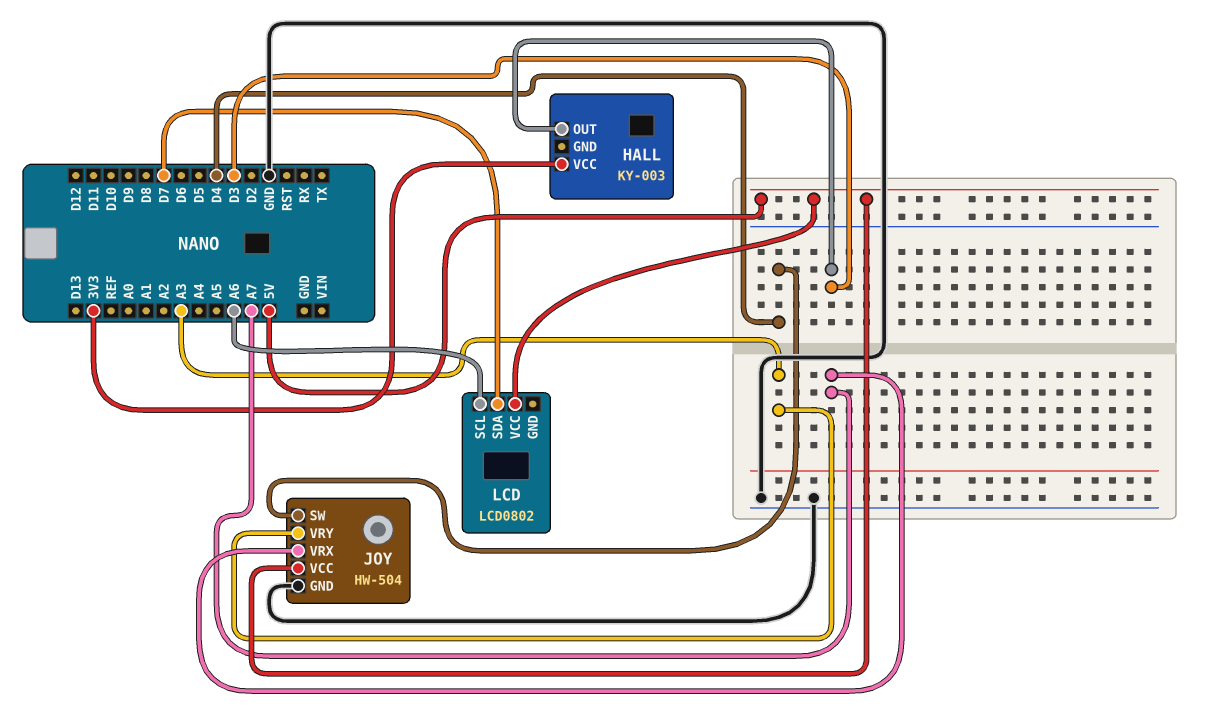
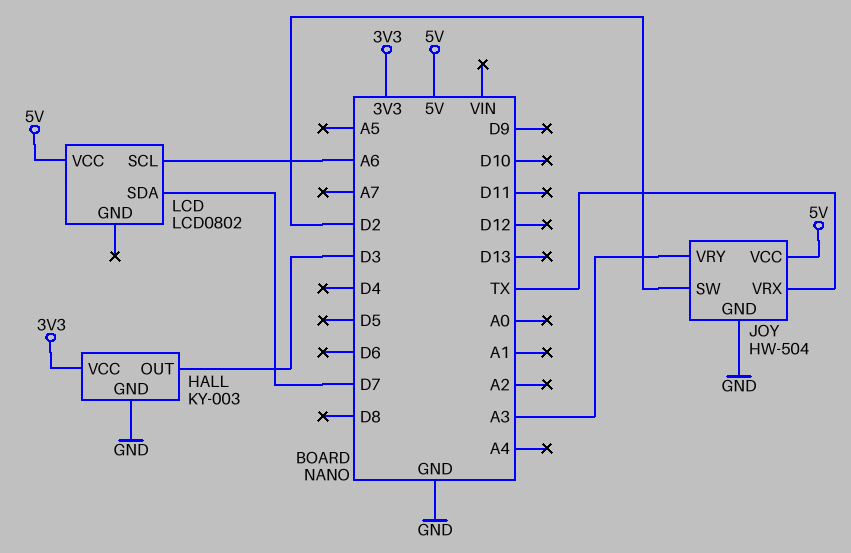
HALL pin GND: none -> GND
JOY pin SW: D4 -> D2
JOY pin VRX: A7 -> TX

